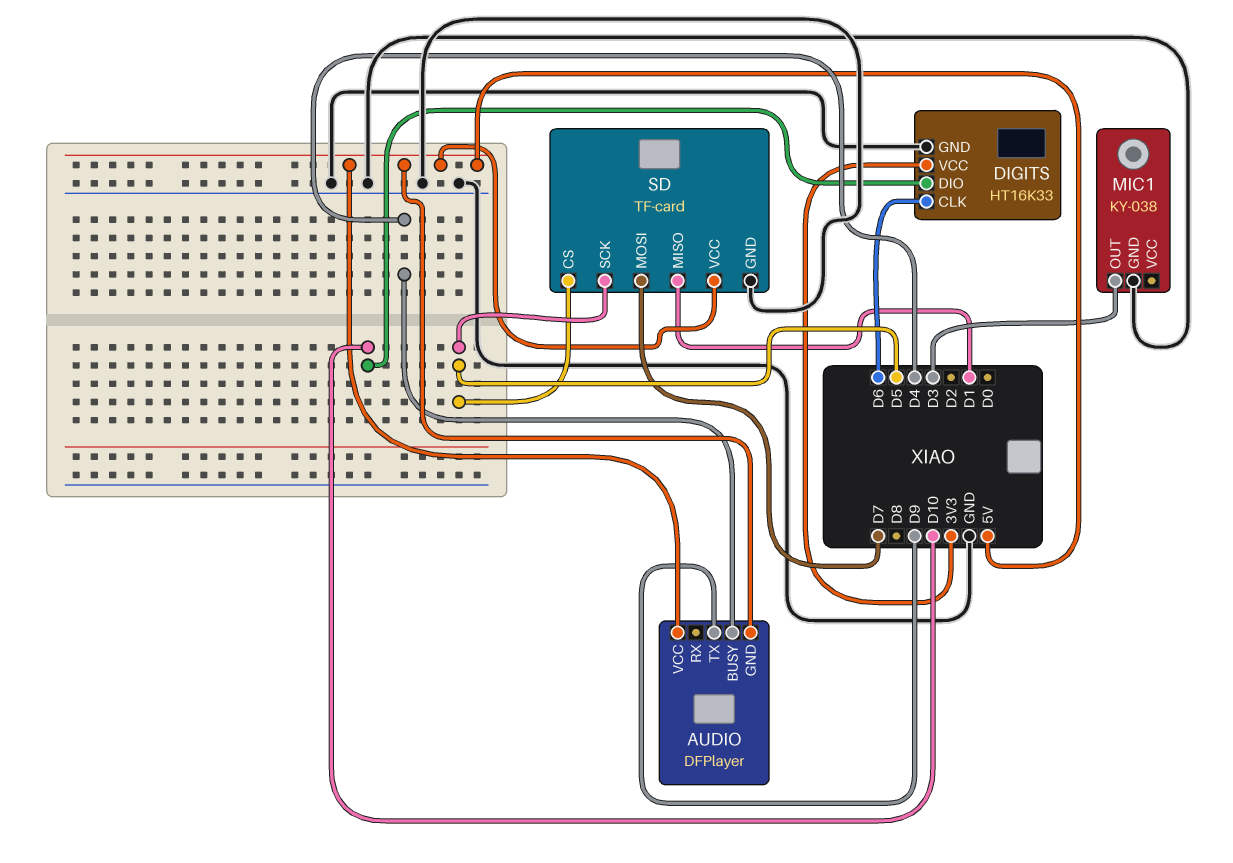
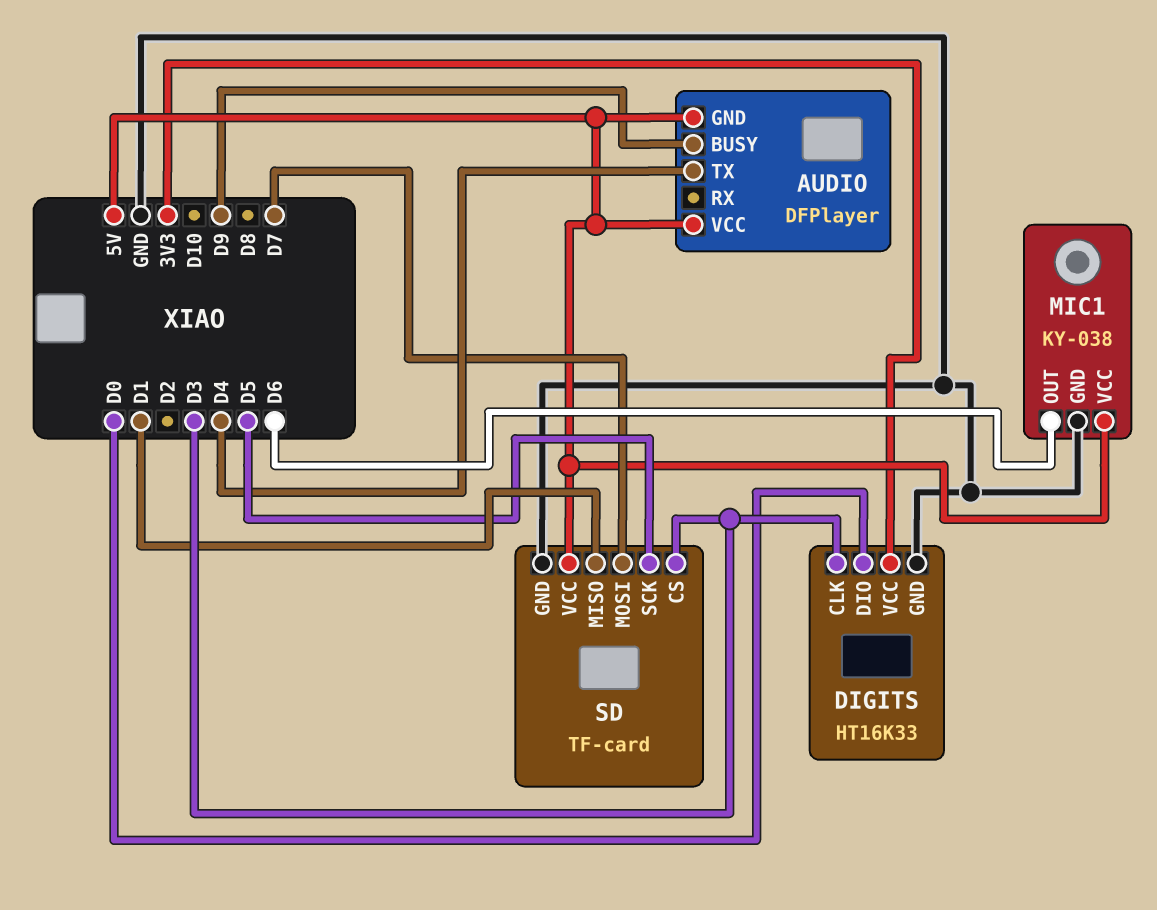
AUDIO pin BUSY: D4 -> D9
AUDIO pin TX: D9 -> D4
DIGITS pin CLK: D6 -> D3
DIGITS pin DIO: D10 -> D0
MIC1 pin OUT: D3 -> D6
MIC1 pin VCC: none -> 5V
SD pin CS: D5 -> D3

